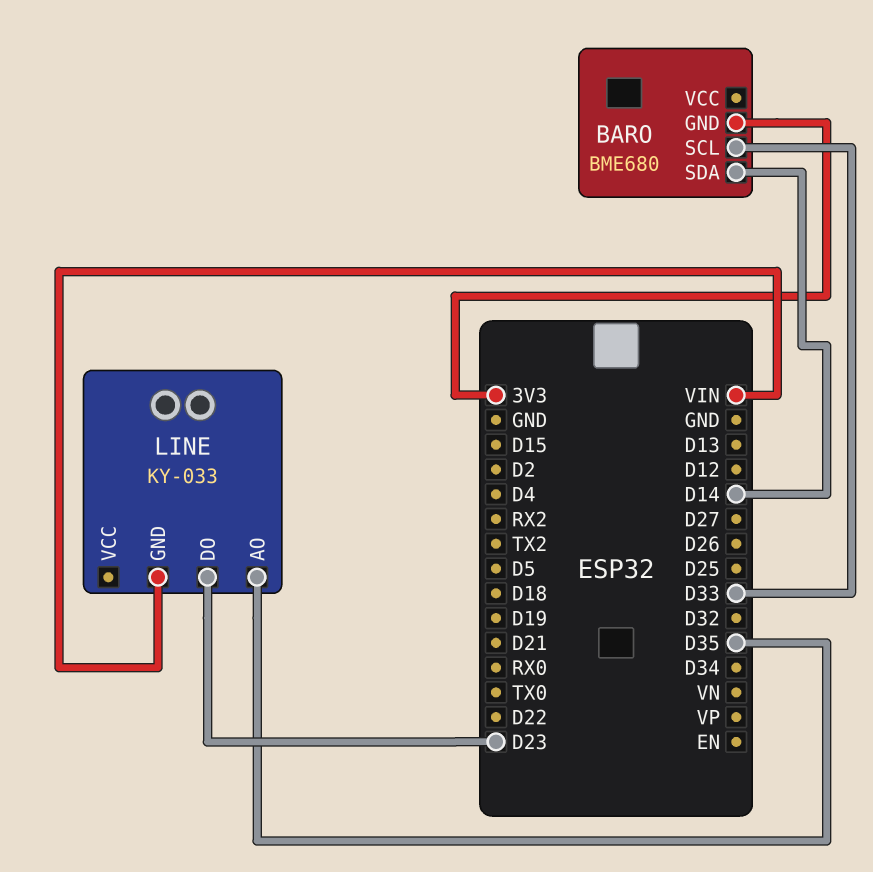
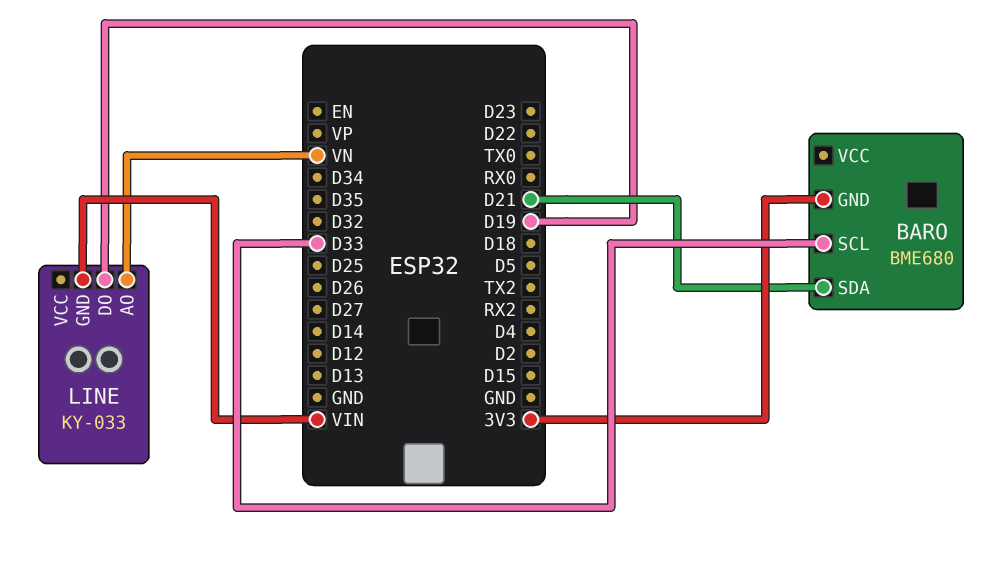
BARO pin SDA: D14 -> D21
LINE pin AO: D35 -> VN
LINE pin DO: D23 -> D19

